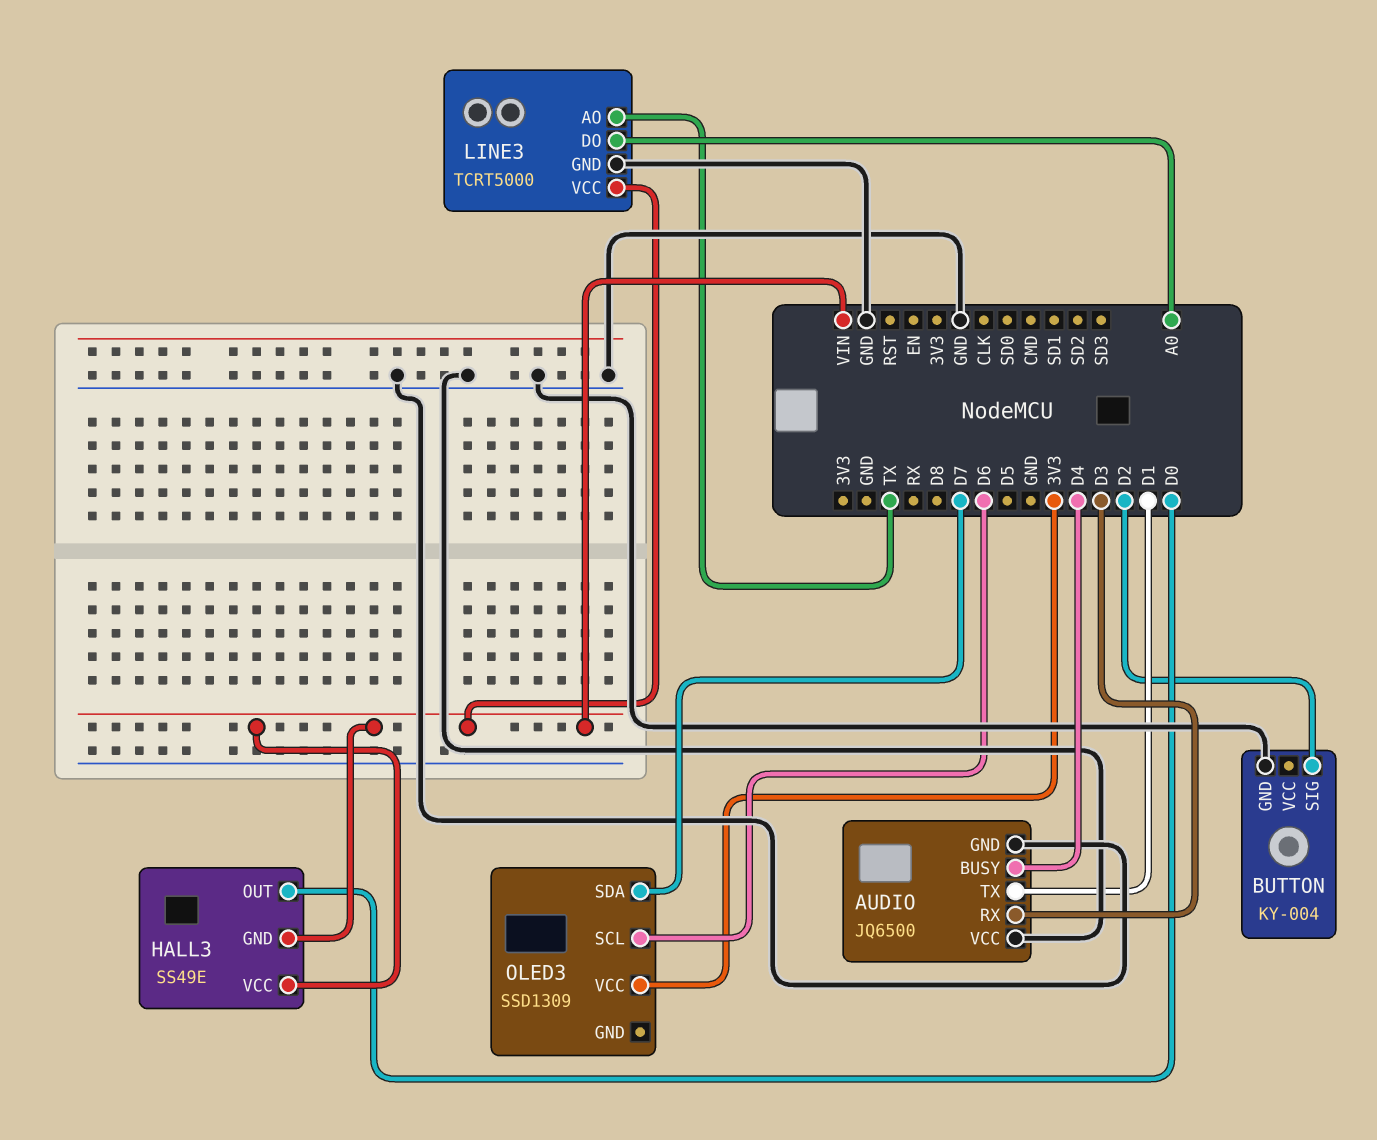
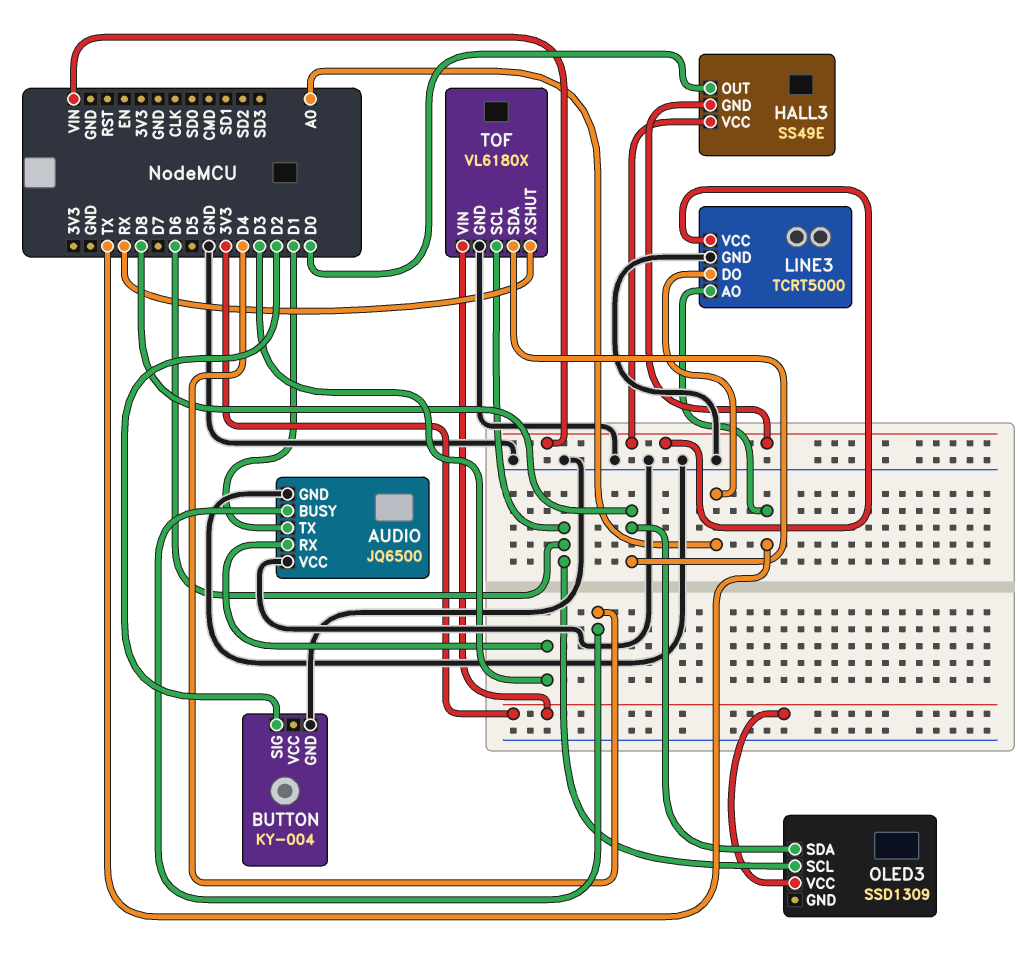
OLED3 pin SDA: D7 -> D8
TOF: none -> VL6180X
TOF pin GND: none -> GND
TOF pin SCL: none -> D6
TOF pin SDA: none -> D8
TOF pin VIN: none -> 3V3
TOF pin XSHUT: none -> RX

